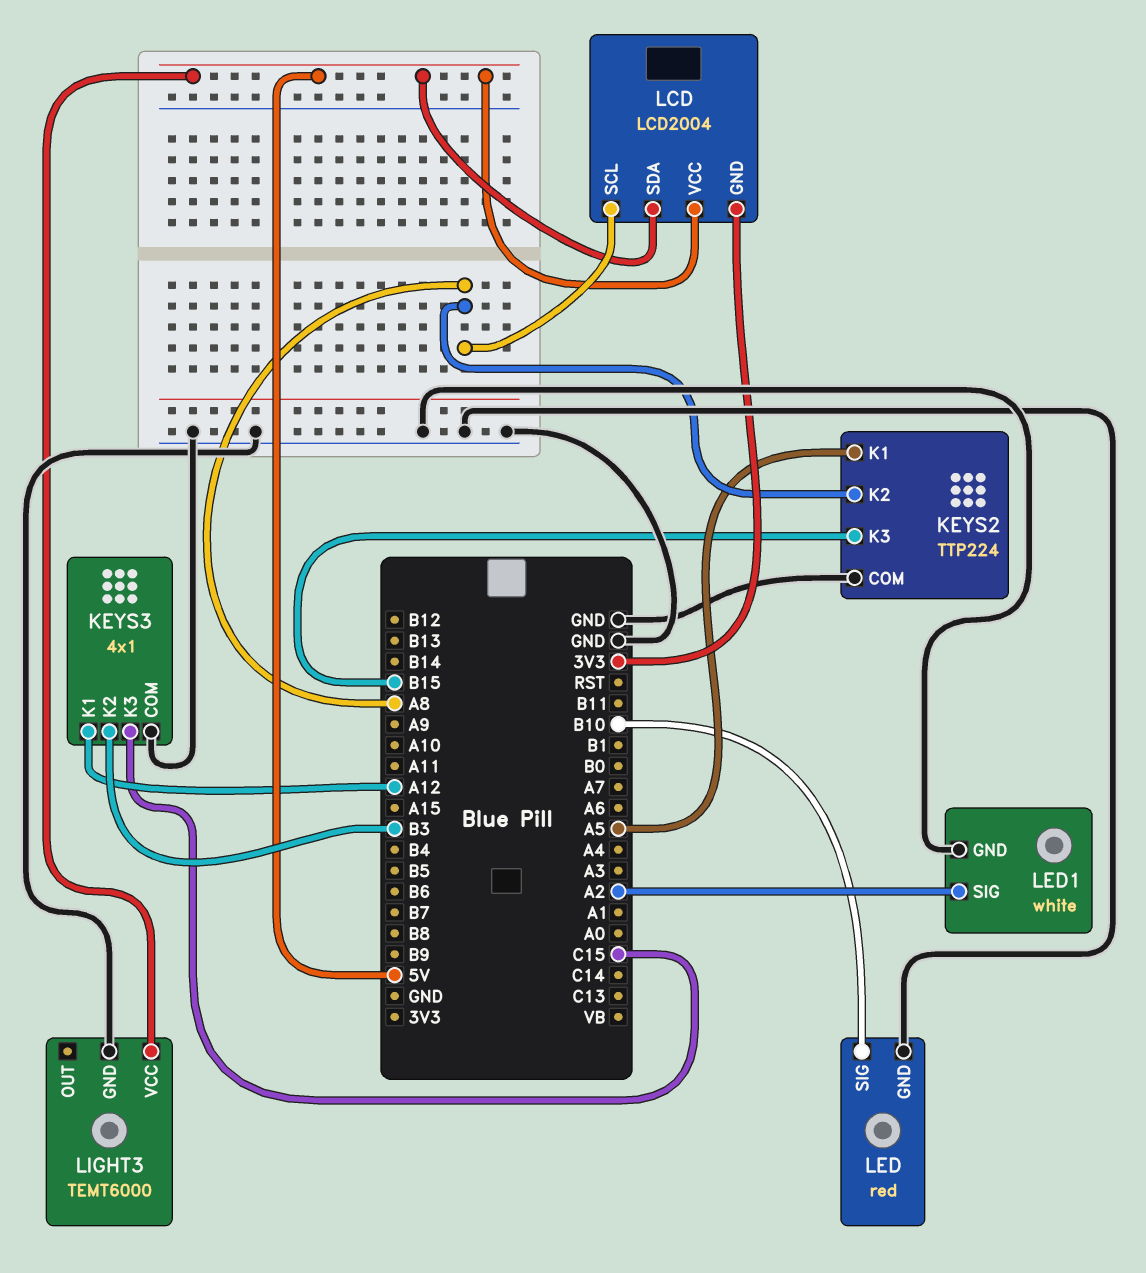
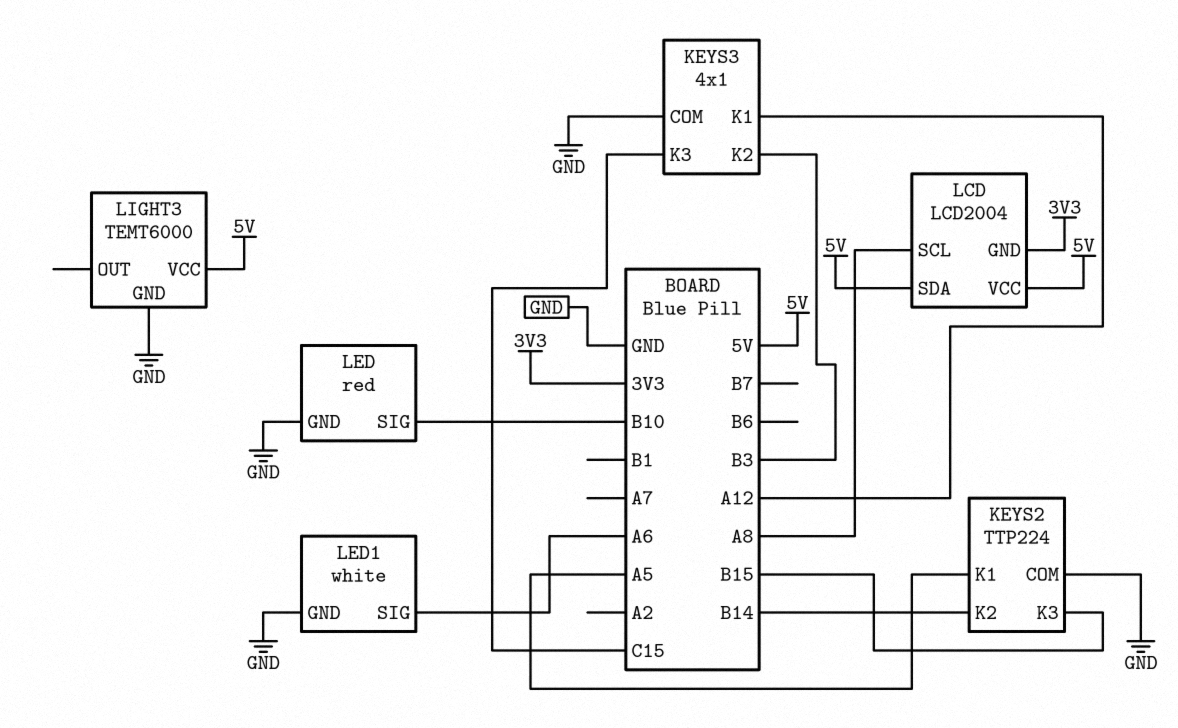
KEYS2 pin K2: A8 -> B14
LED1 pin SIG: A2 -> A6

